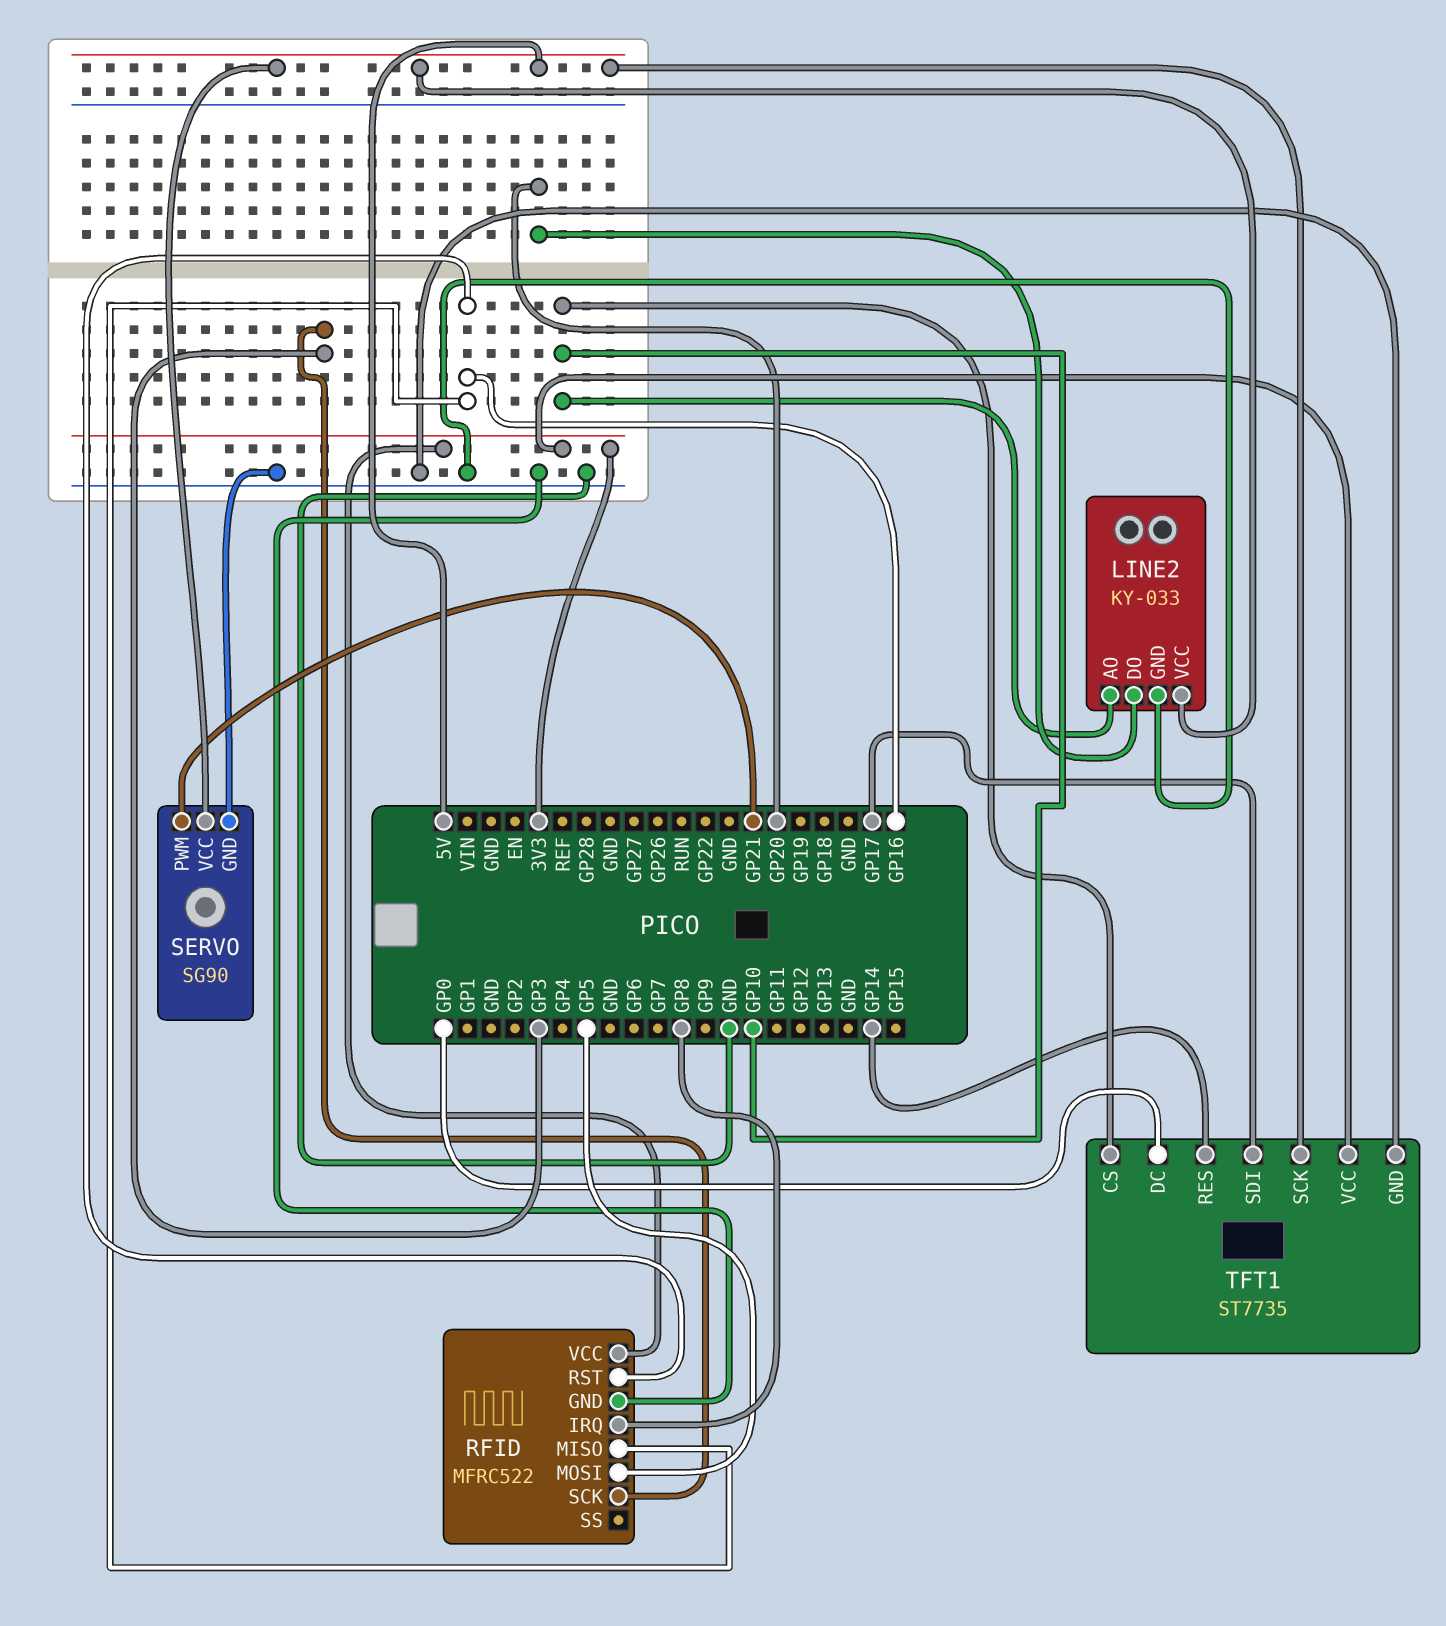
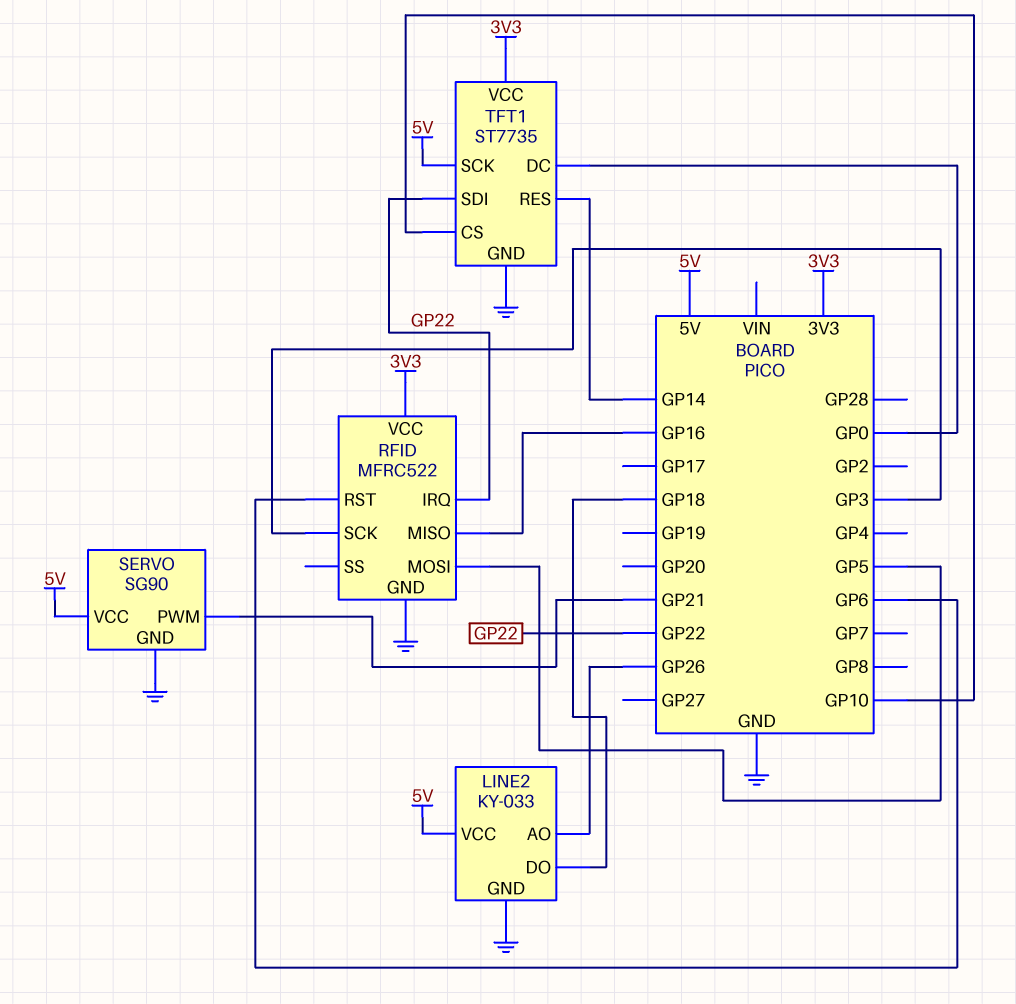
LINE2 pin AO: GP10 -> GP26
LINE2 pin DO: GP20 -> GP18
RFID pin IRQ: GP8 -> GP22
RFID pin RST: GP16 -> GP6
TFT1 pin SDI: GP17 -> GP22

